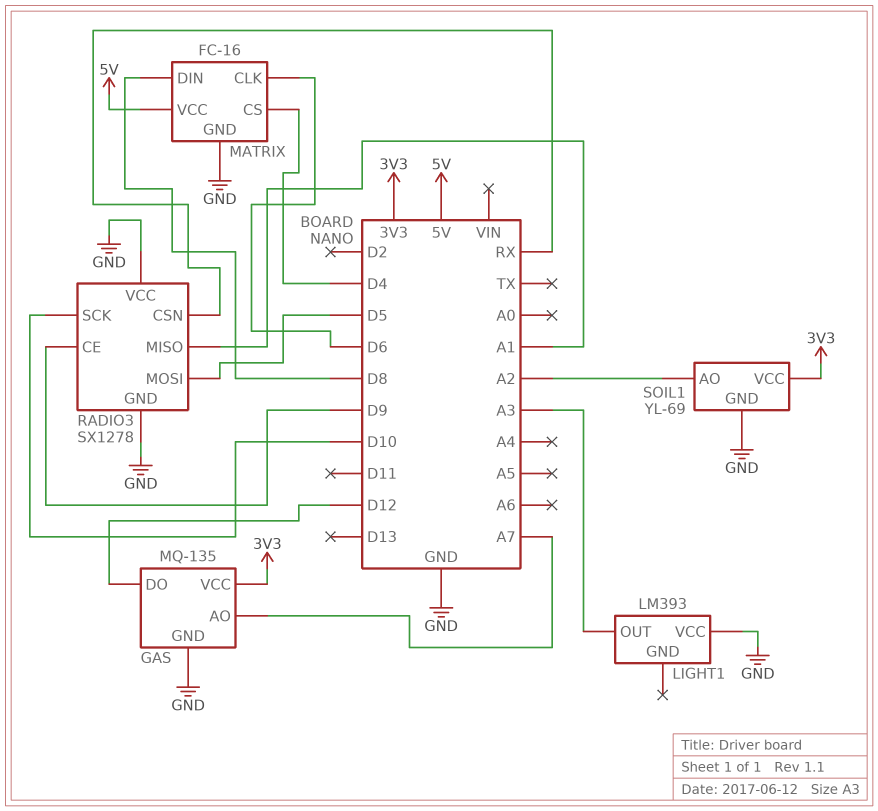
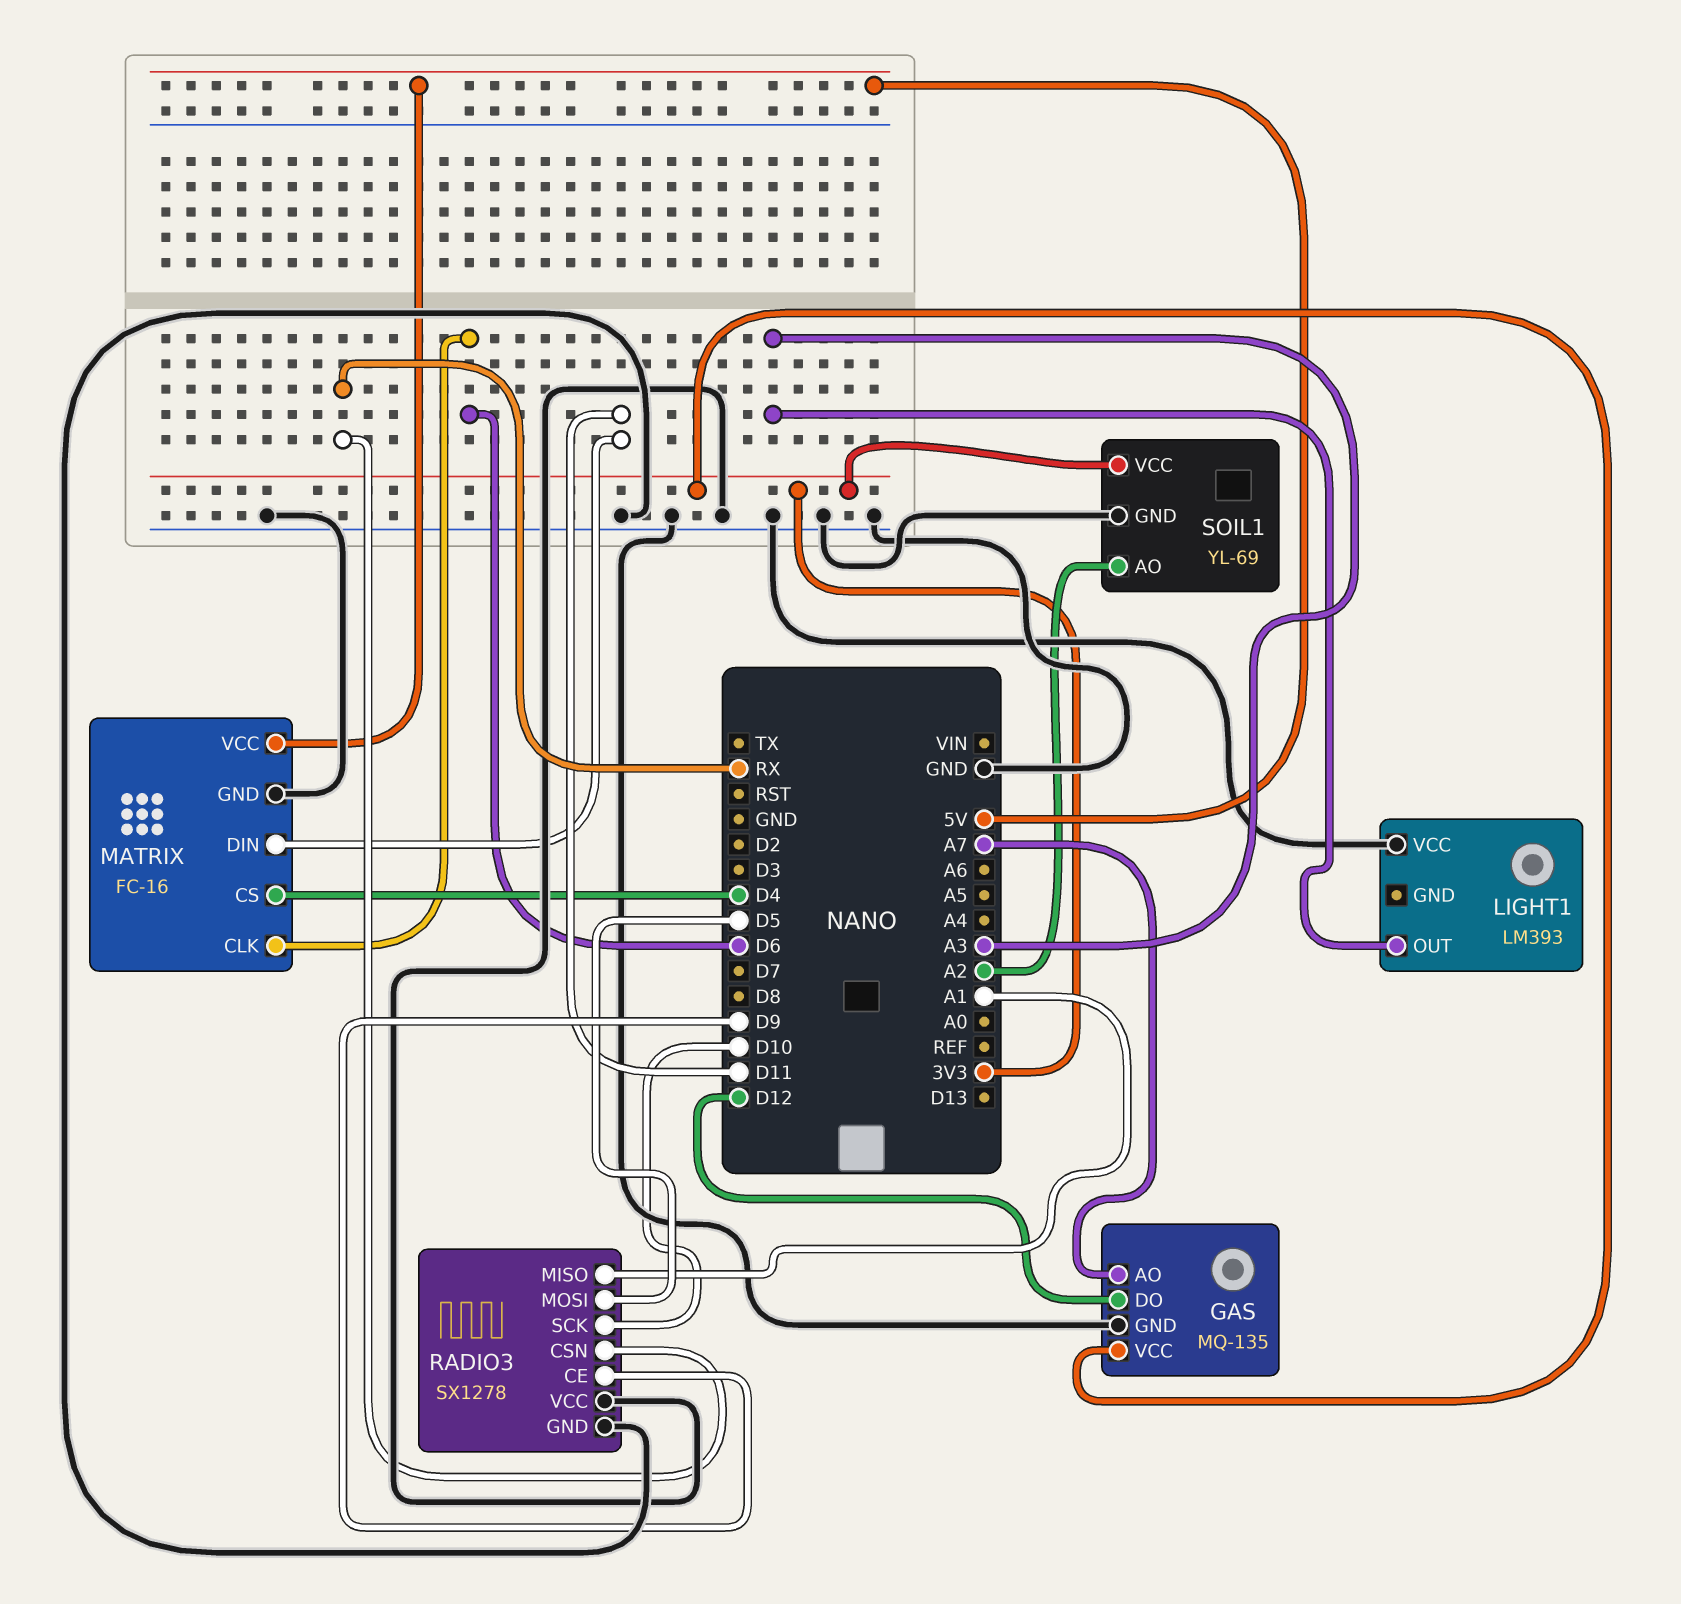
MATRIX pin DIN: D8 -> D11

